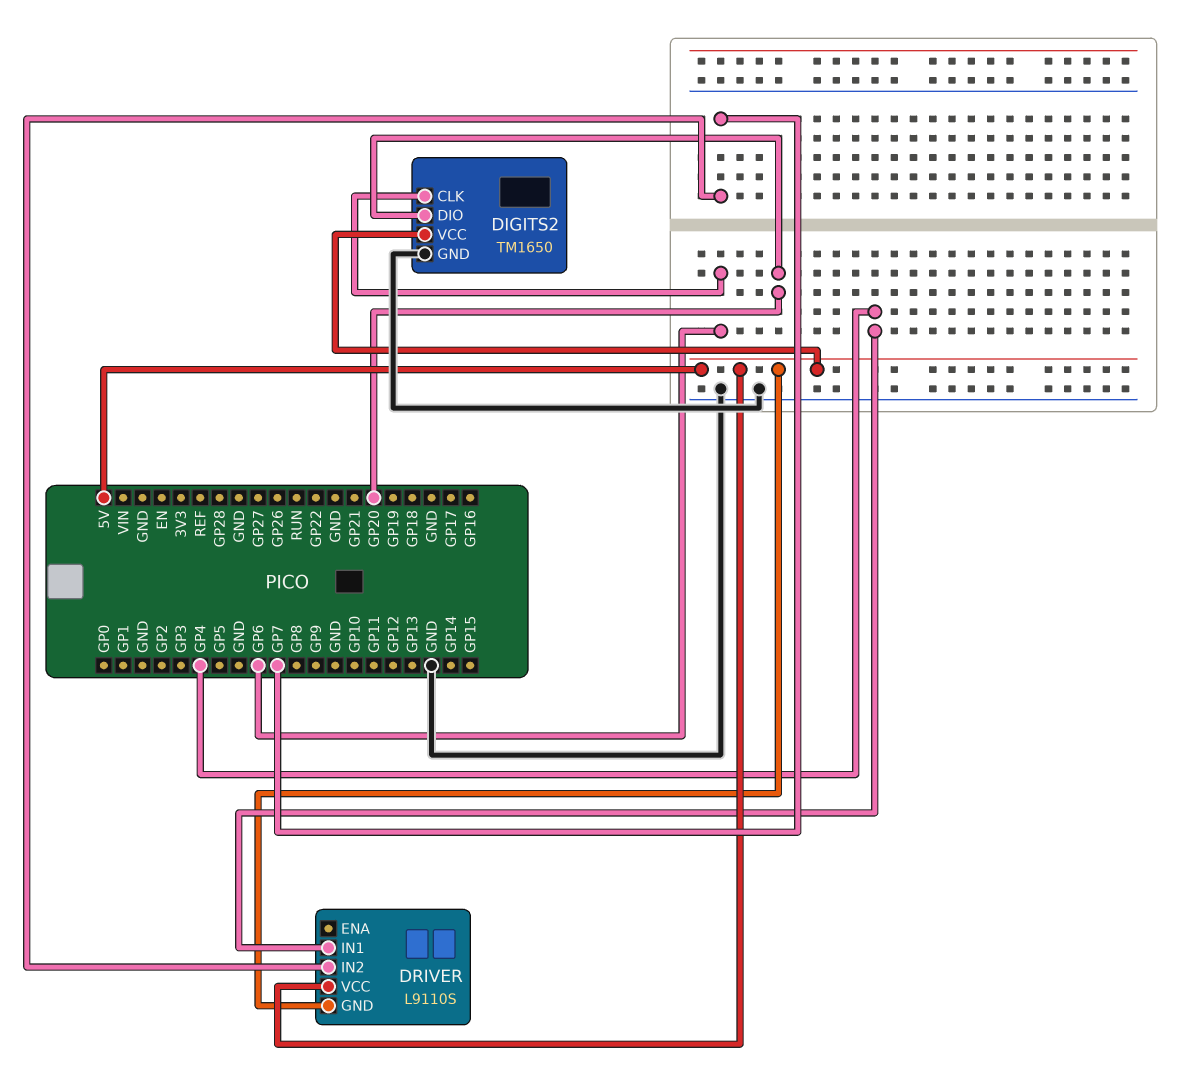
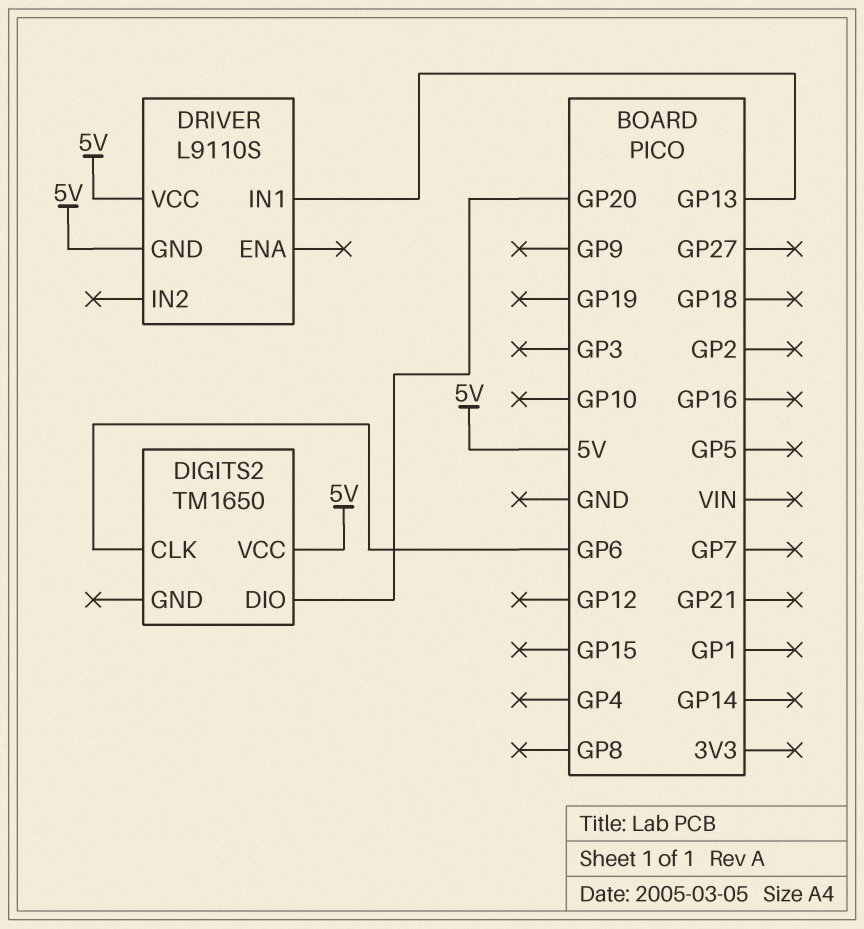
DIGITS2 pin GND: GND -> none
DRIVER pin IN1: GP4 -> GP13
DRIVER pin IN2: GP7 -> none

